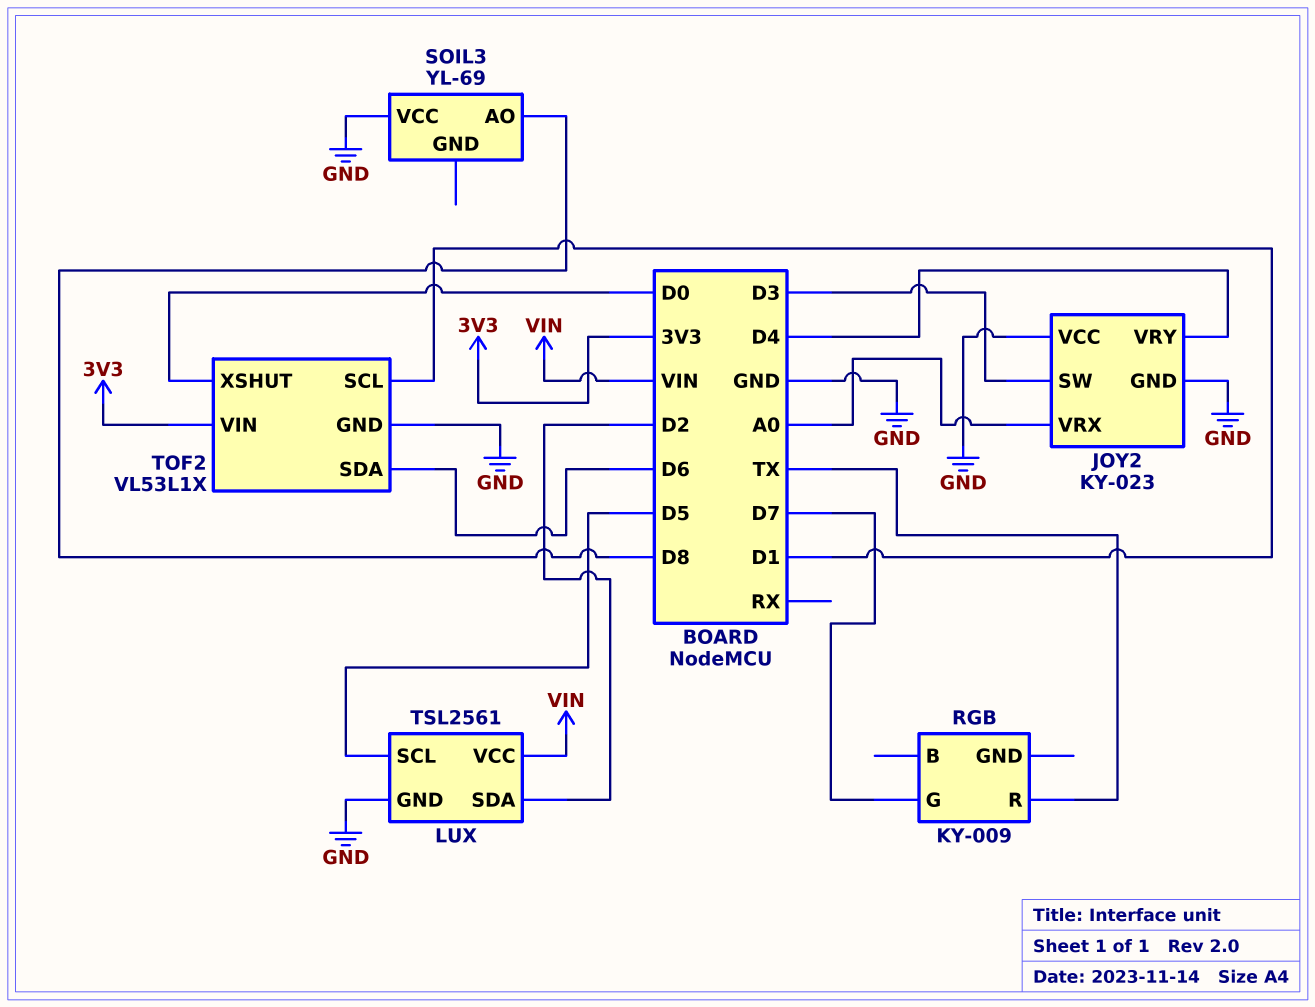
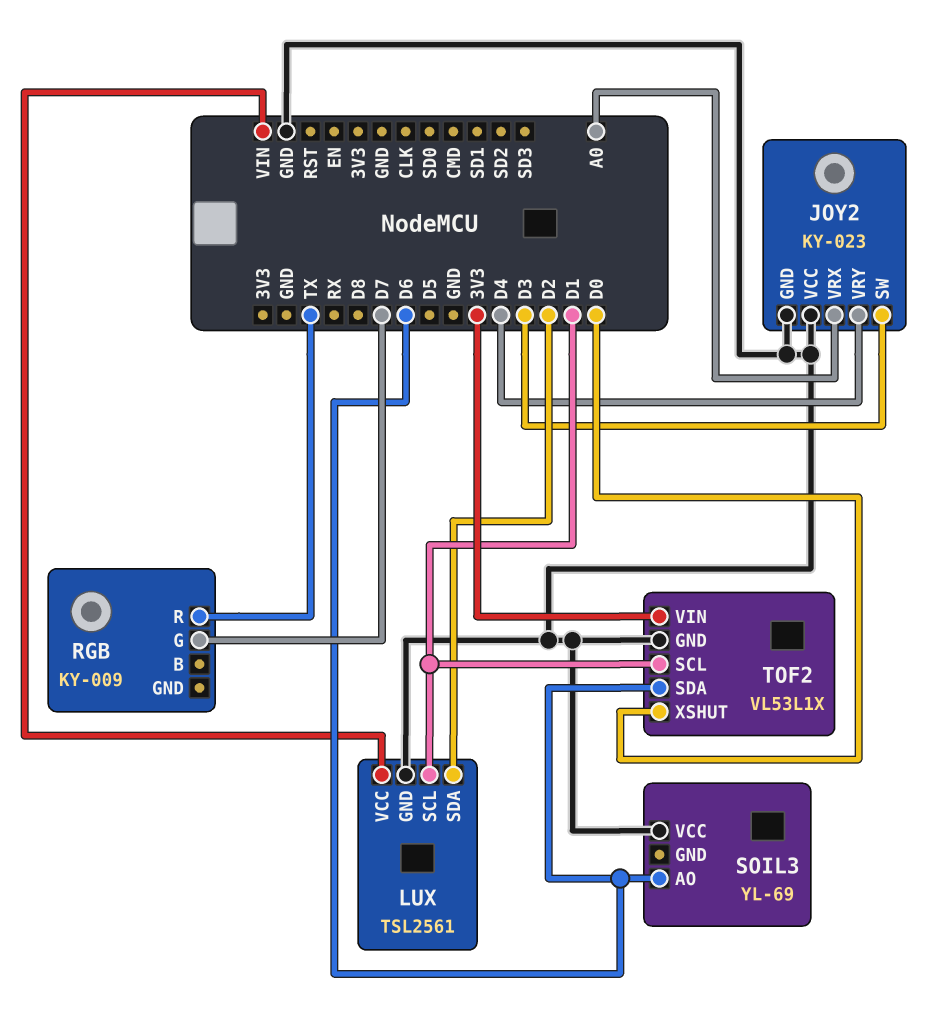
LUX pin SCL: D5 -> D1
SOIL3 pin AO: D8 -> D6

